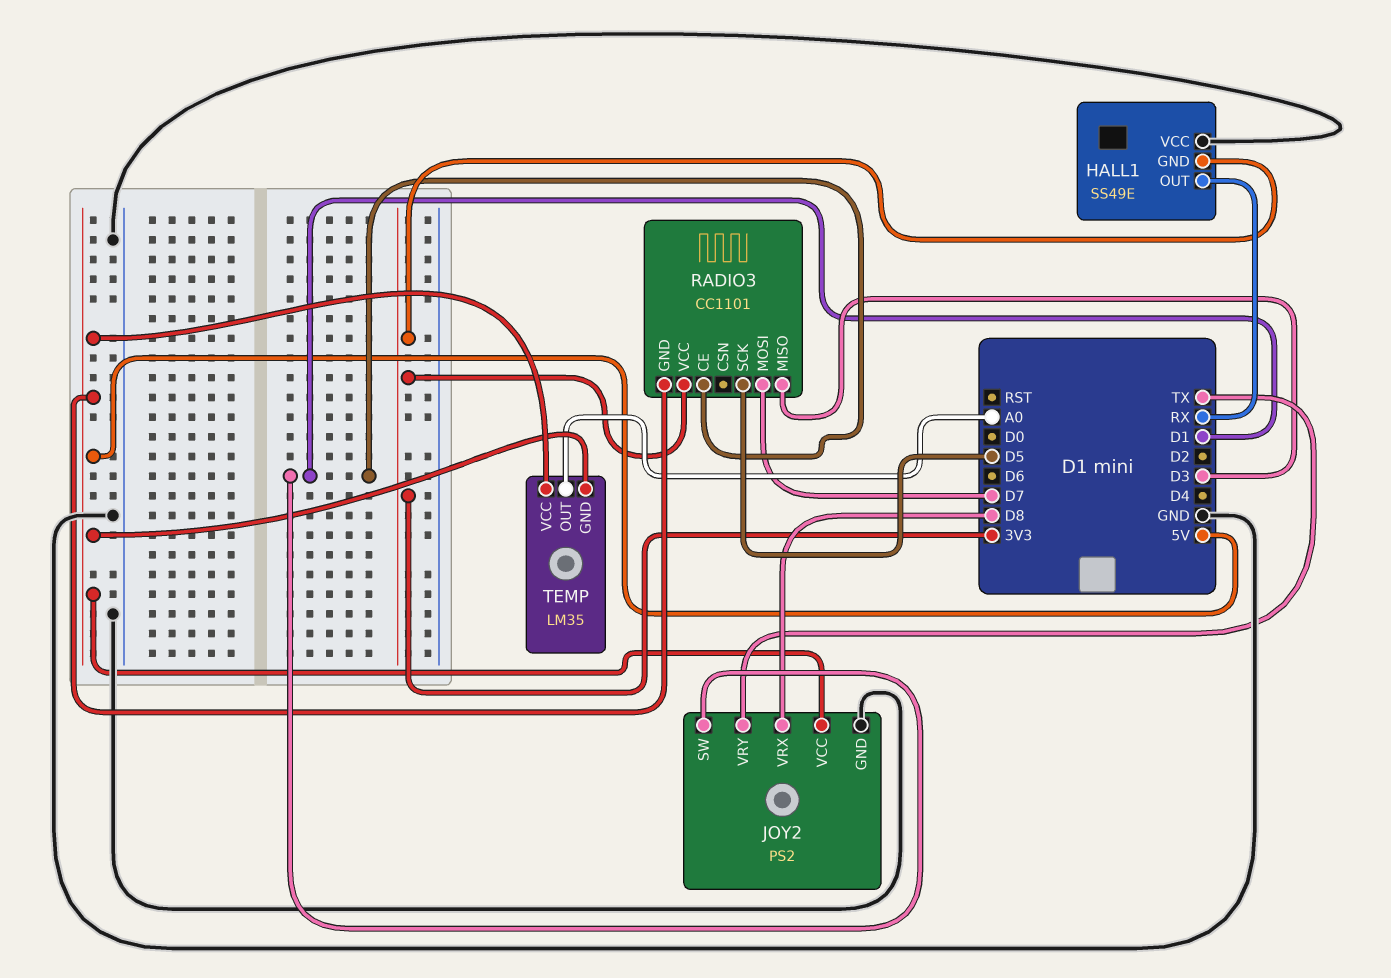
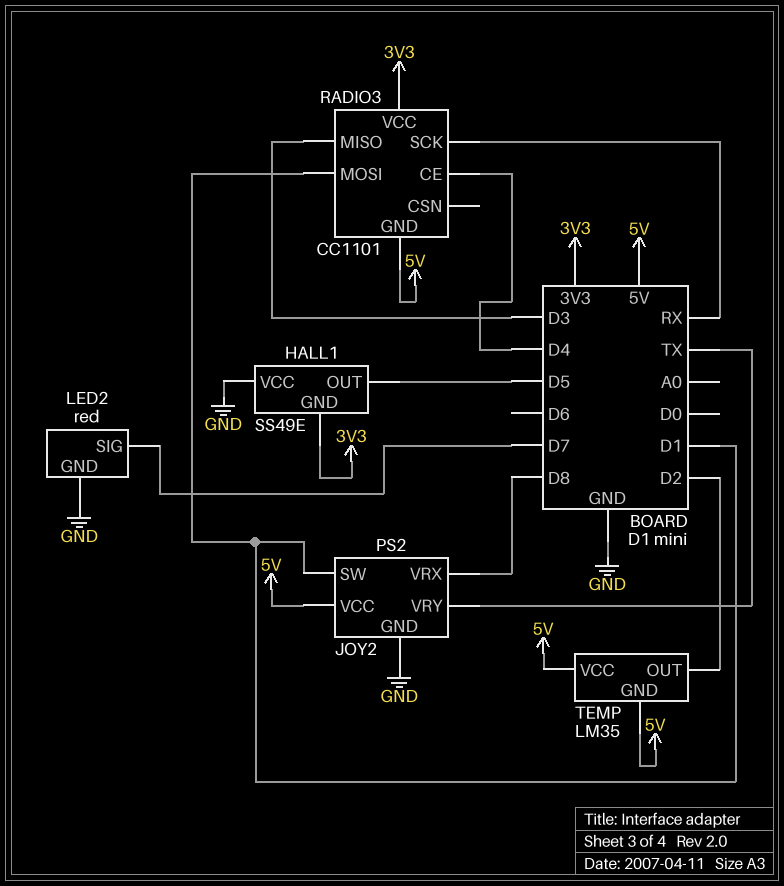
HALL1 pin OUT: RX -> D5
LED2: none -> red
LED2 pin GND: none -> GND
LED2 pin SIG: none -> D7
RADIO3 pin CE: D1 -> D4
RADIO3 pin MOSI: D7 -> D1
RADIO3 pin SCK: D5 -> RX
TEMP pin OUT: A0 -> D2

